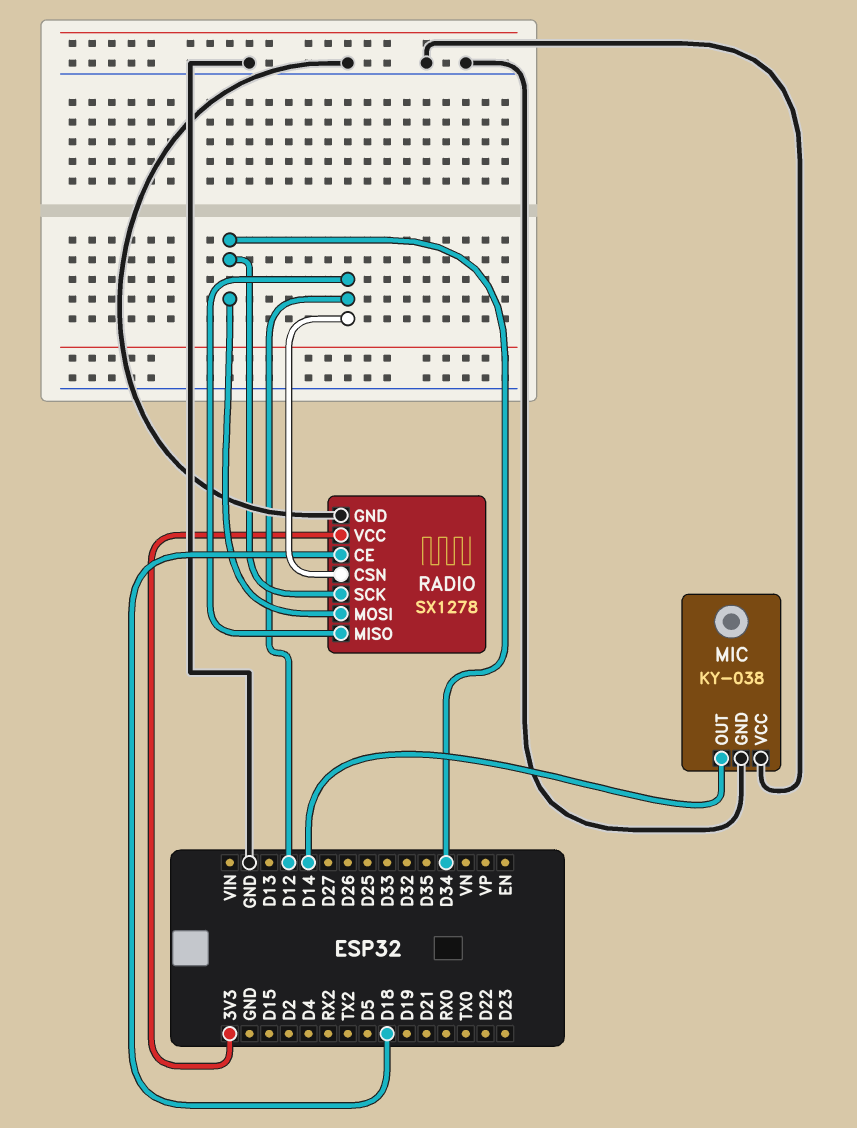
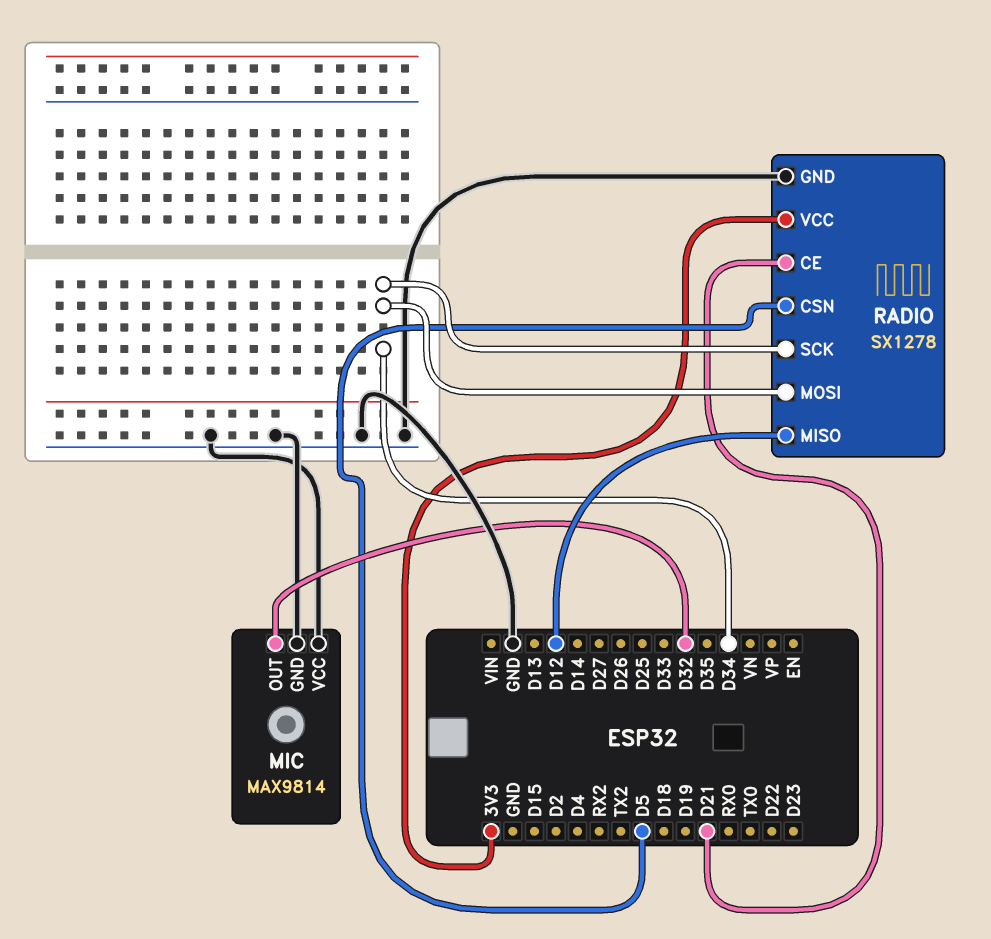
MIC: KY-038 -> MAX9814
MIC pin OUT: D14 -> D32
RADIO pin CE: D18 -> D21
RADIO pin CSN: D12 -> D5

